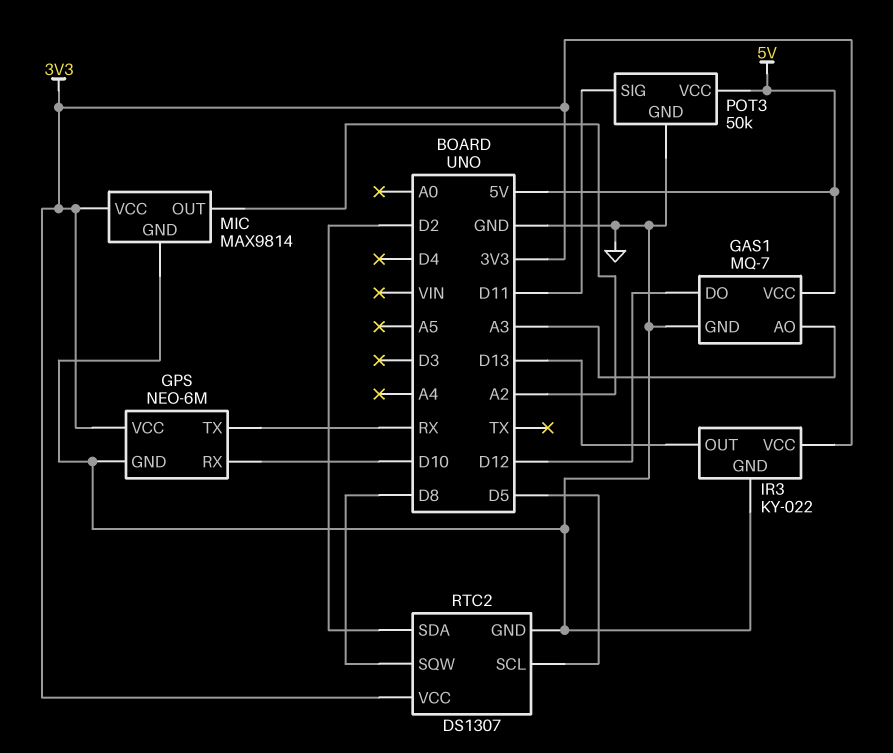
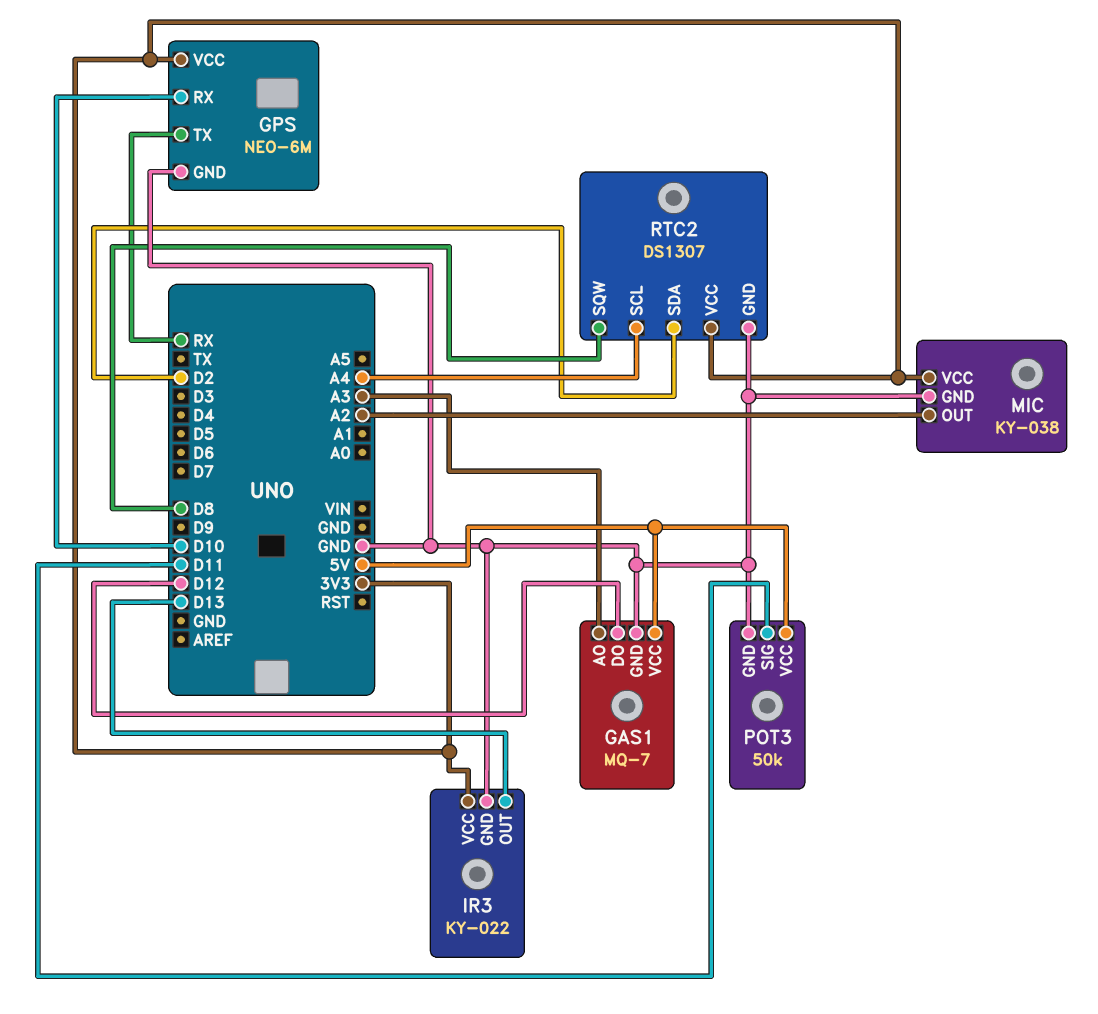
MIC: MAX9814 -> KY-038
RTC2 pin SCL: D5 -> A4

